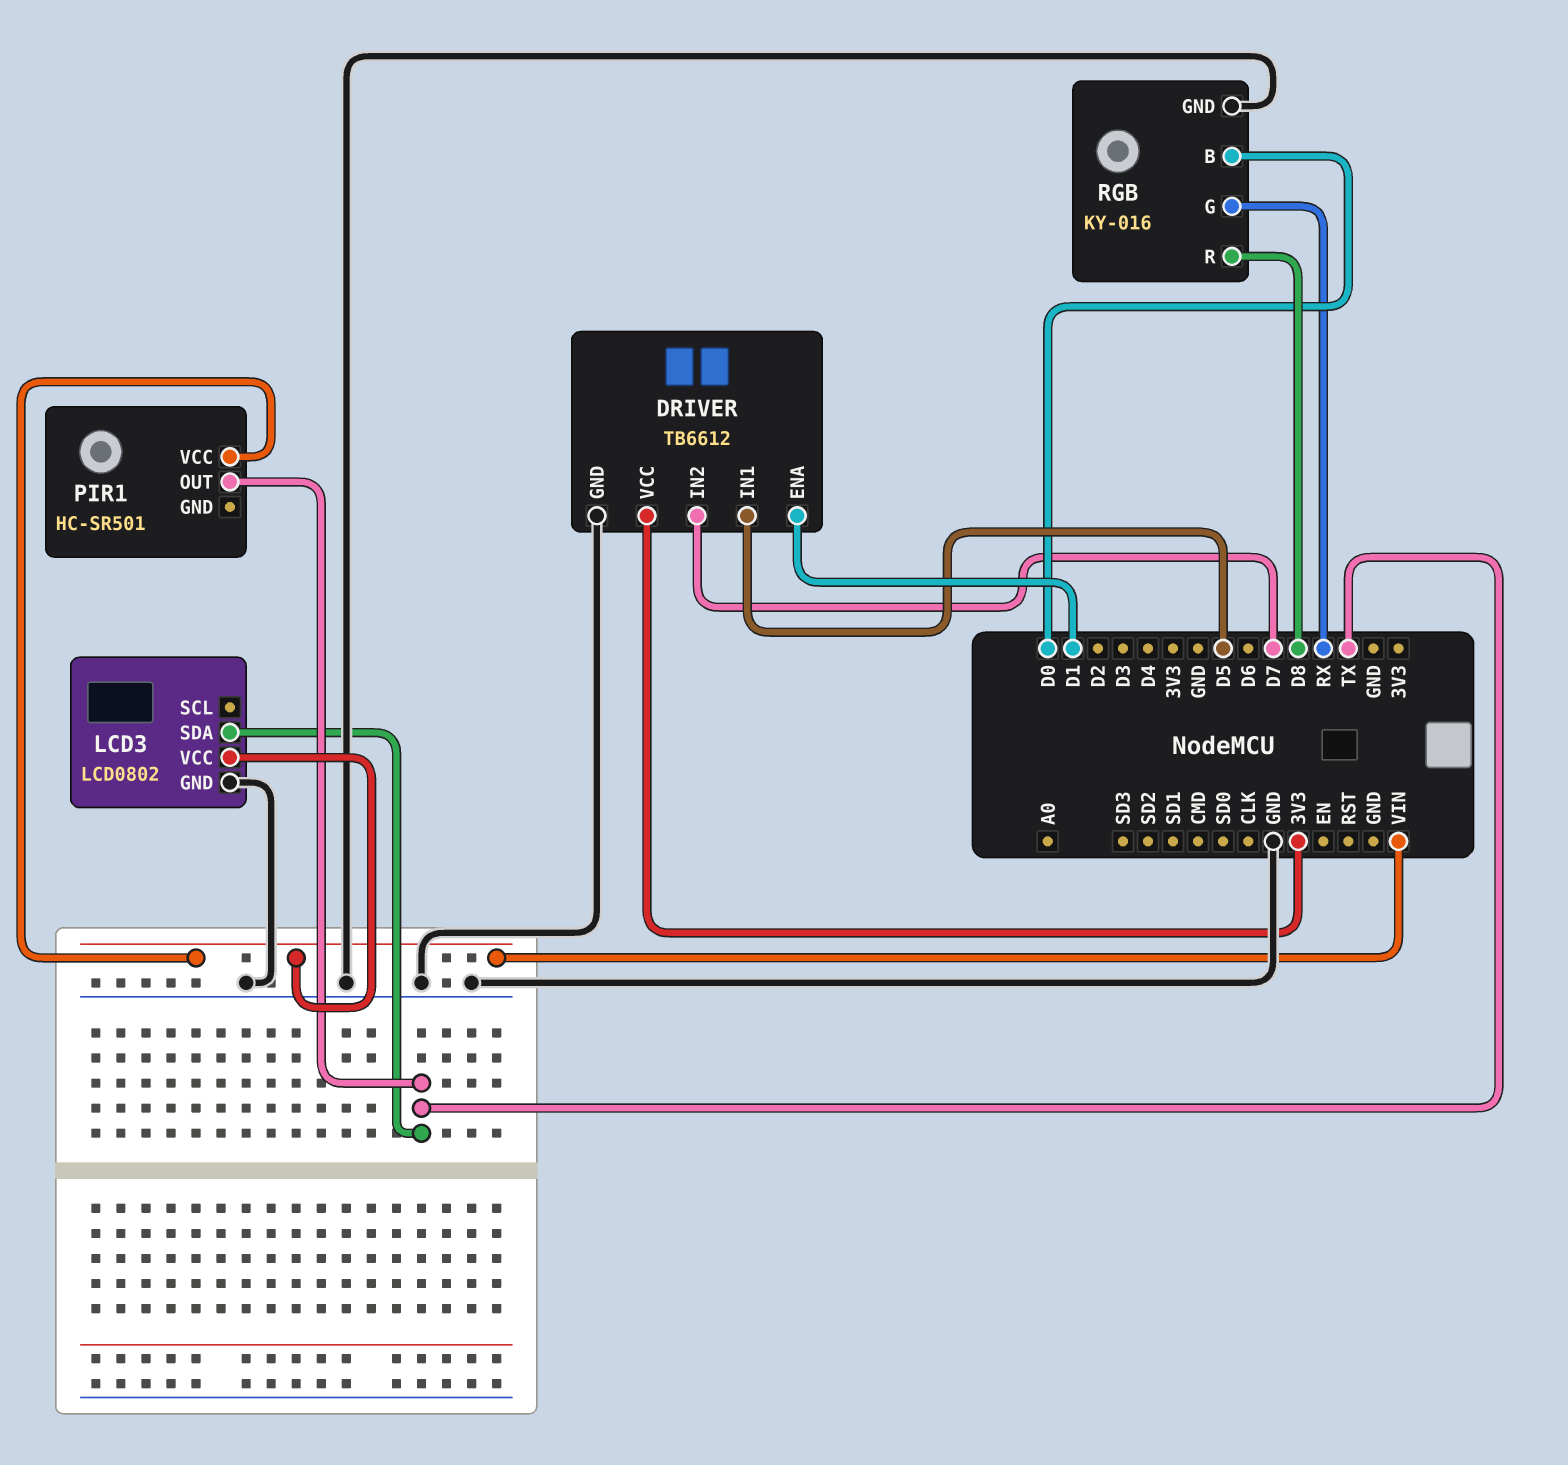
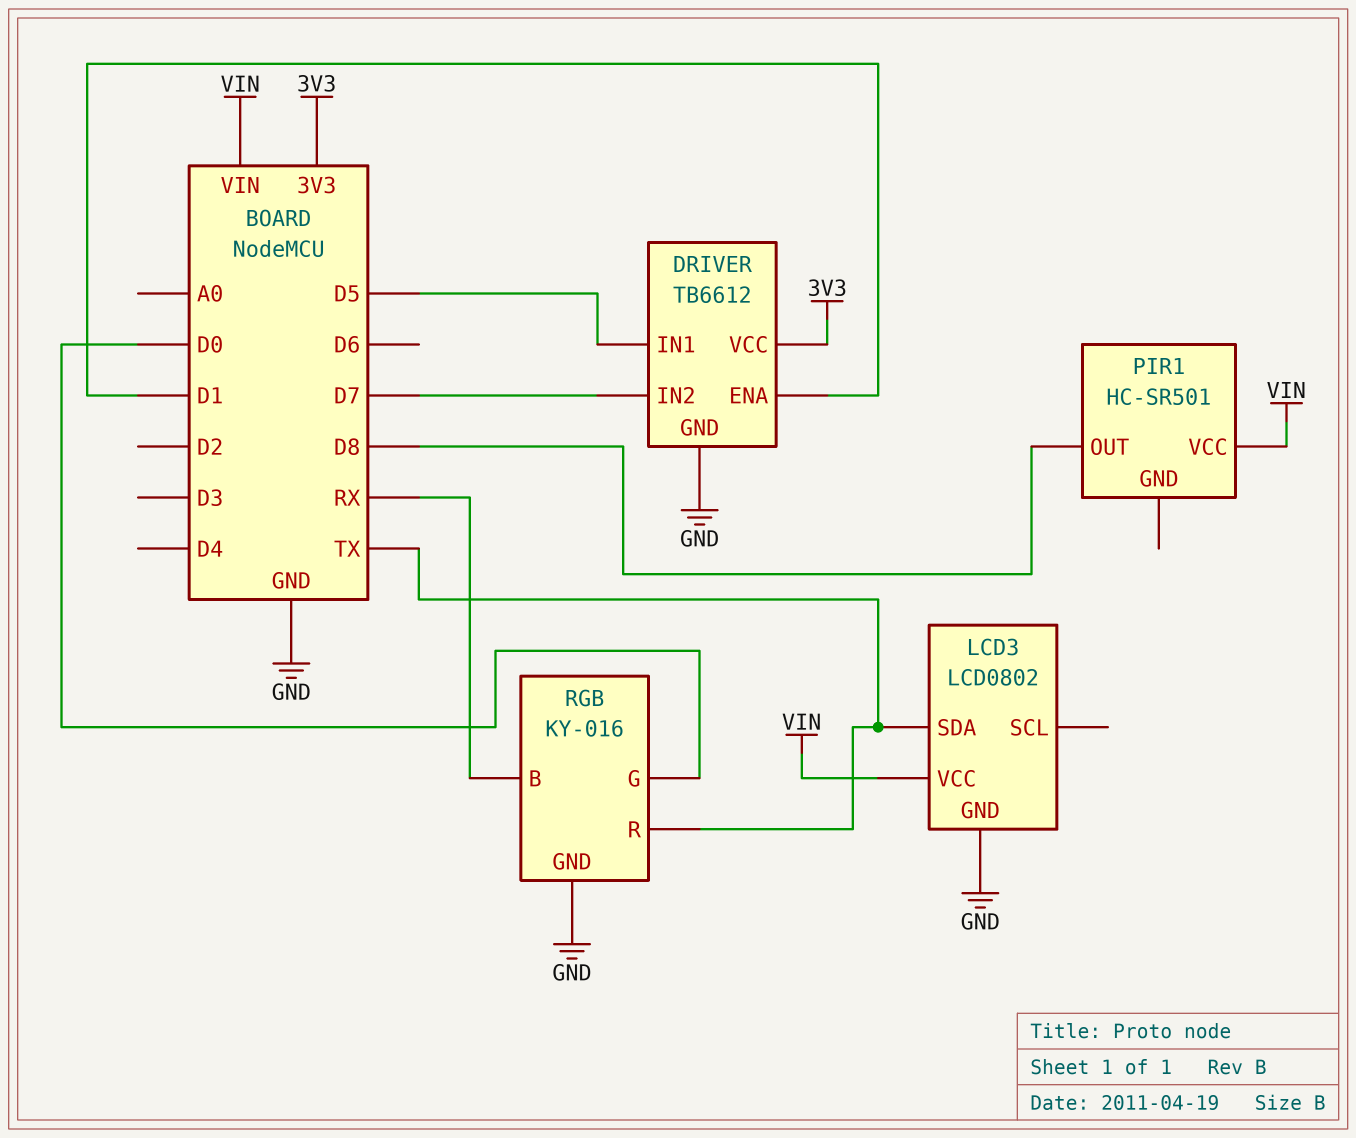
PIR1 pin OUT: TX -> D8
RGB pin B: D0 -> RX
RGB pin G: RX -> D0
RGB pin R: D8 -> TX

